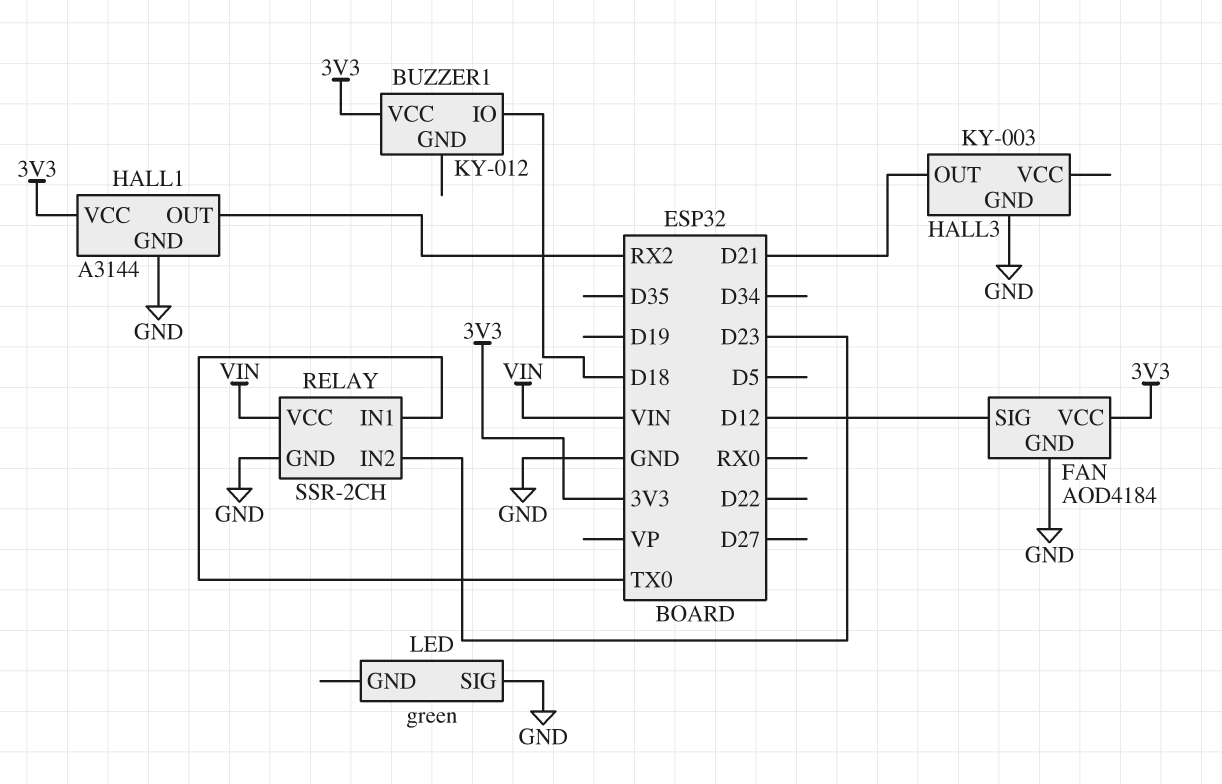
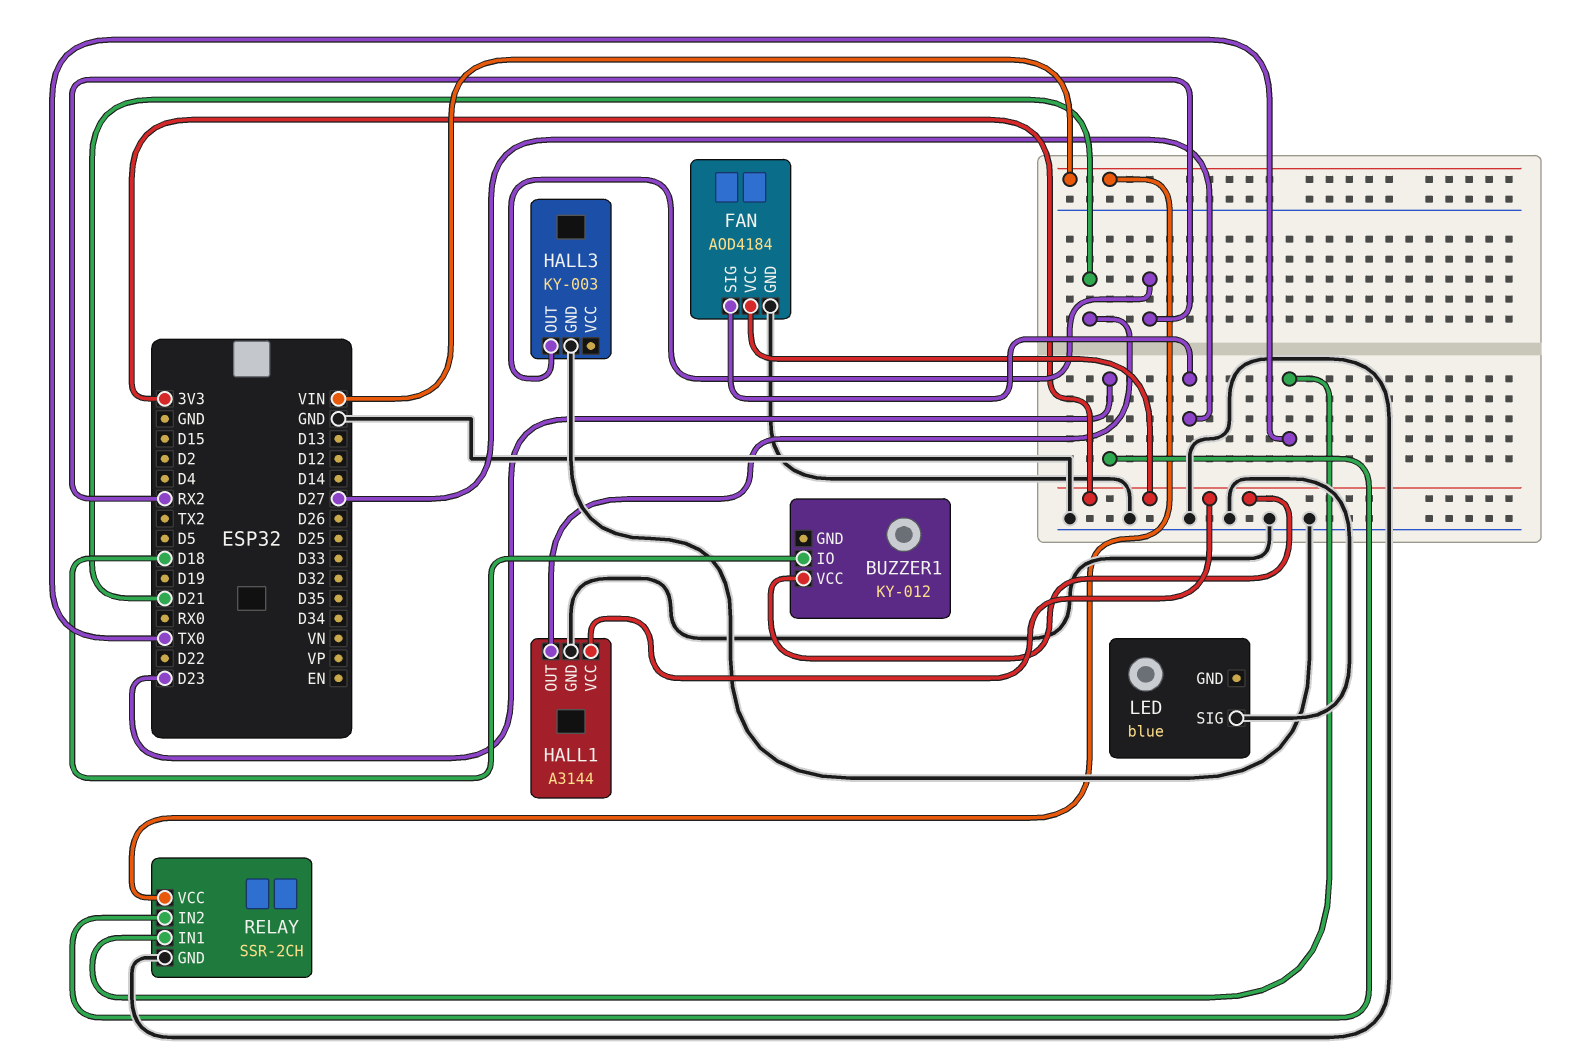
FAN pin SIG: D12 -> D27
HALL1 pin OUT: RX2 -> D21
HALL3 pin OUT: D21 -> RX2
LED: green -> blue

